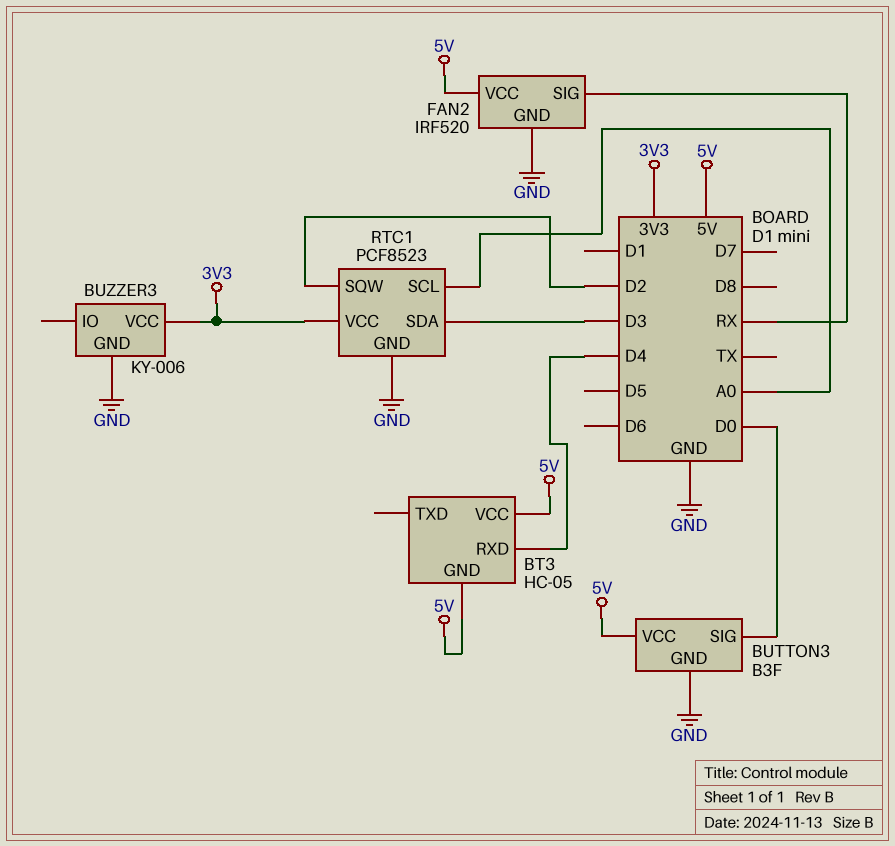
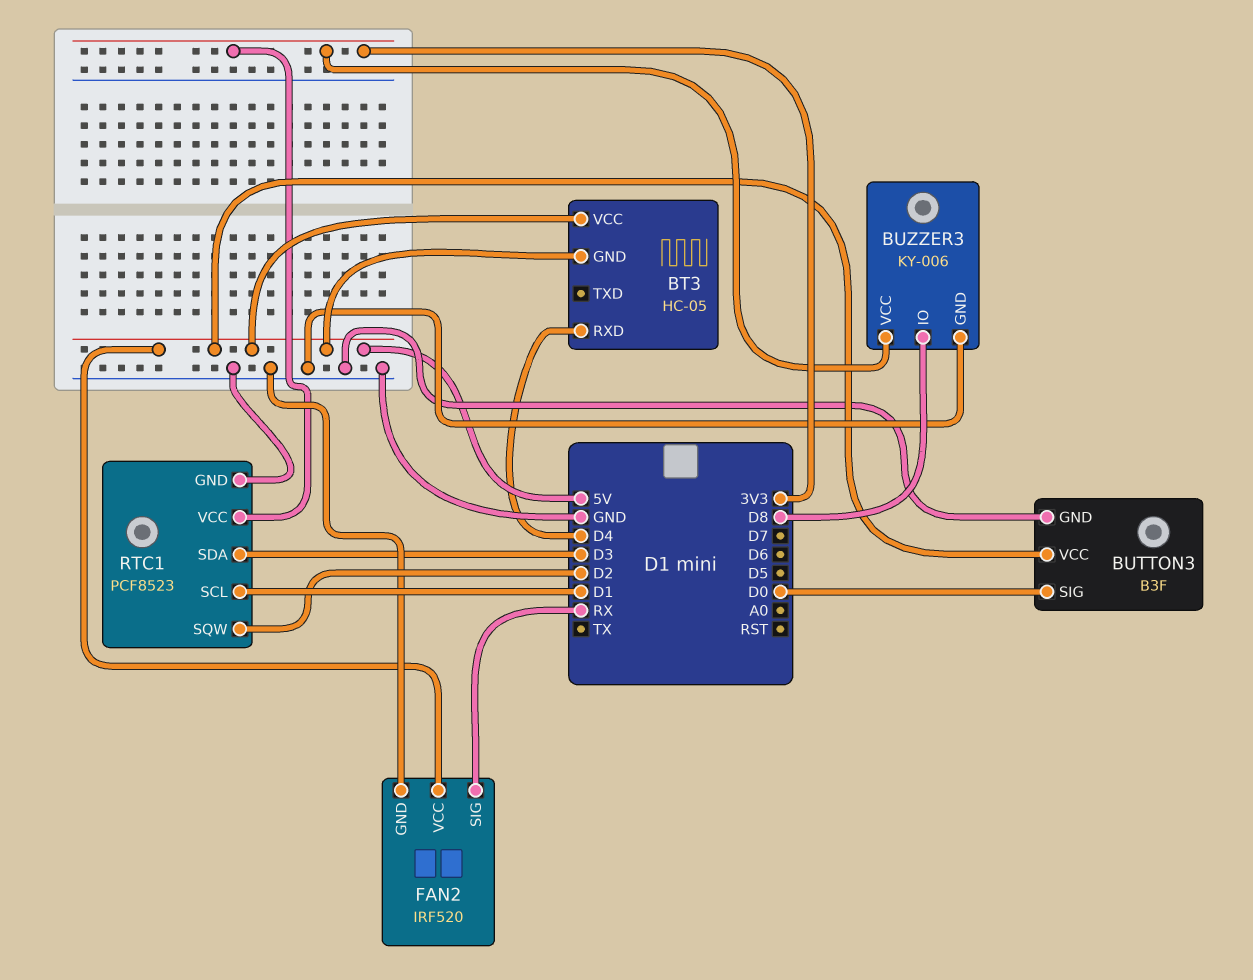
BUZZER3 pin IO: none -> D8
RTC1 pin SCL: A0 -> D1

